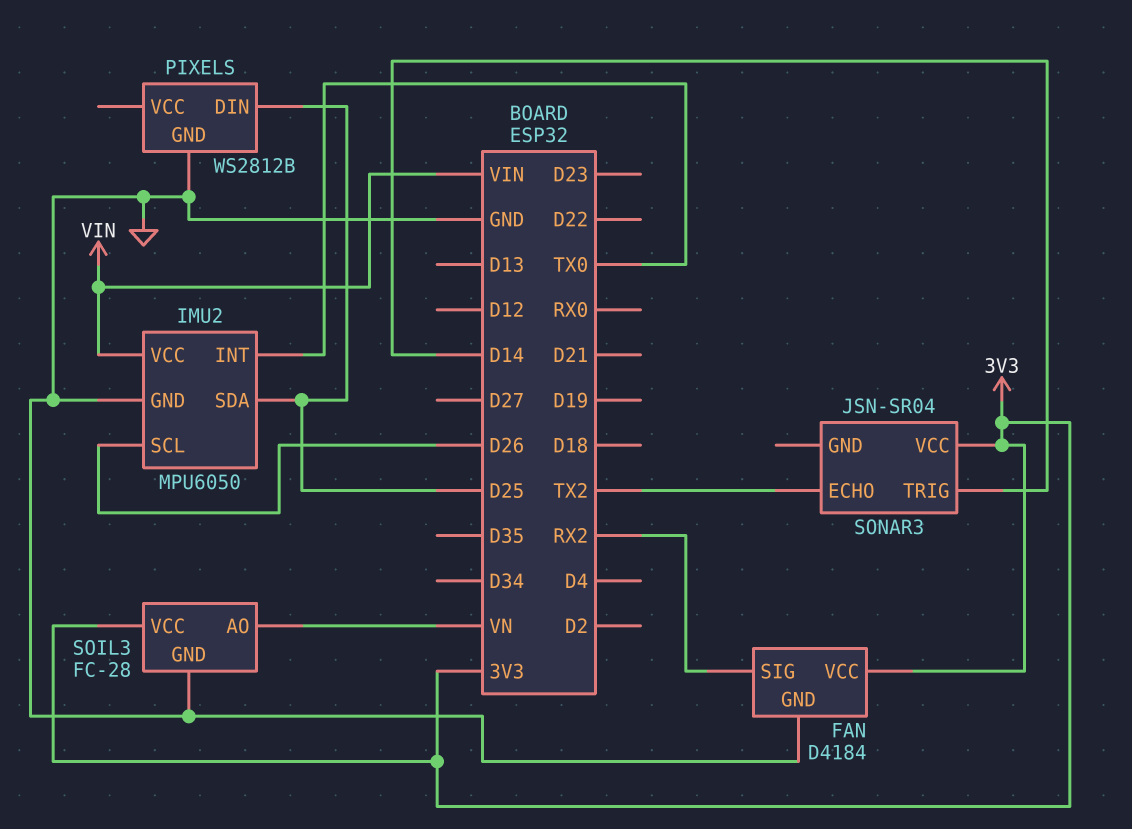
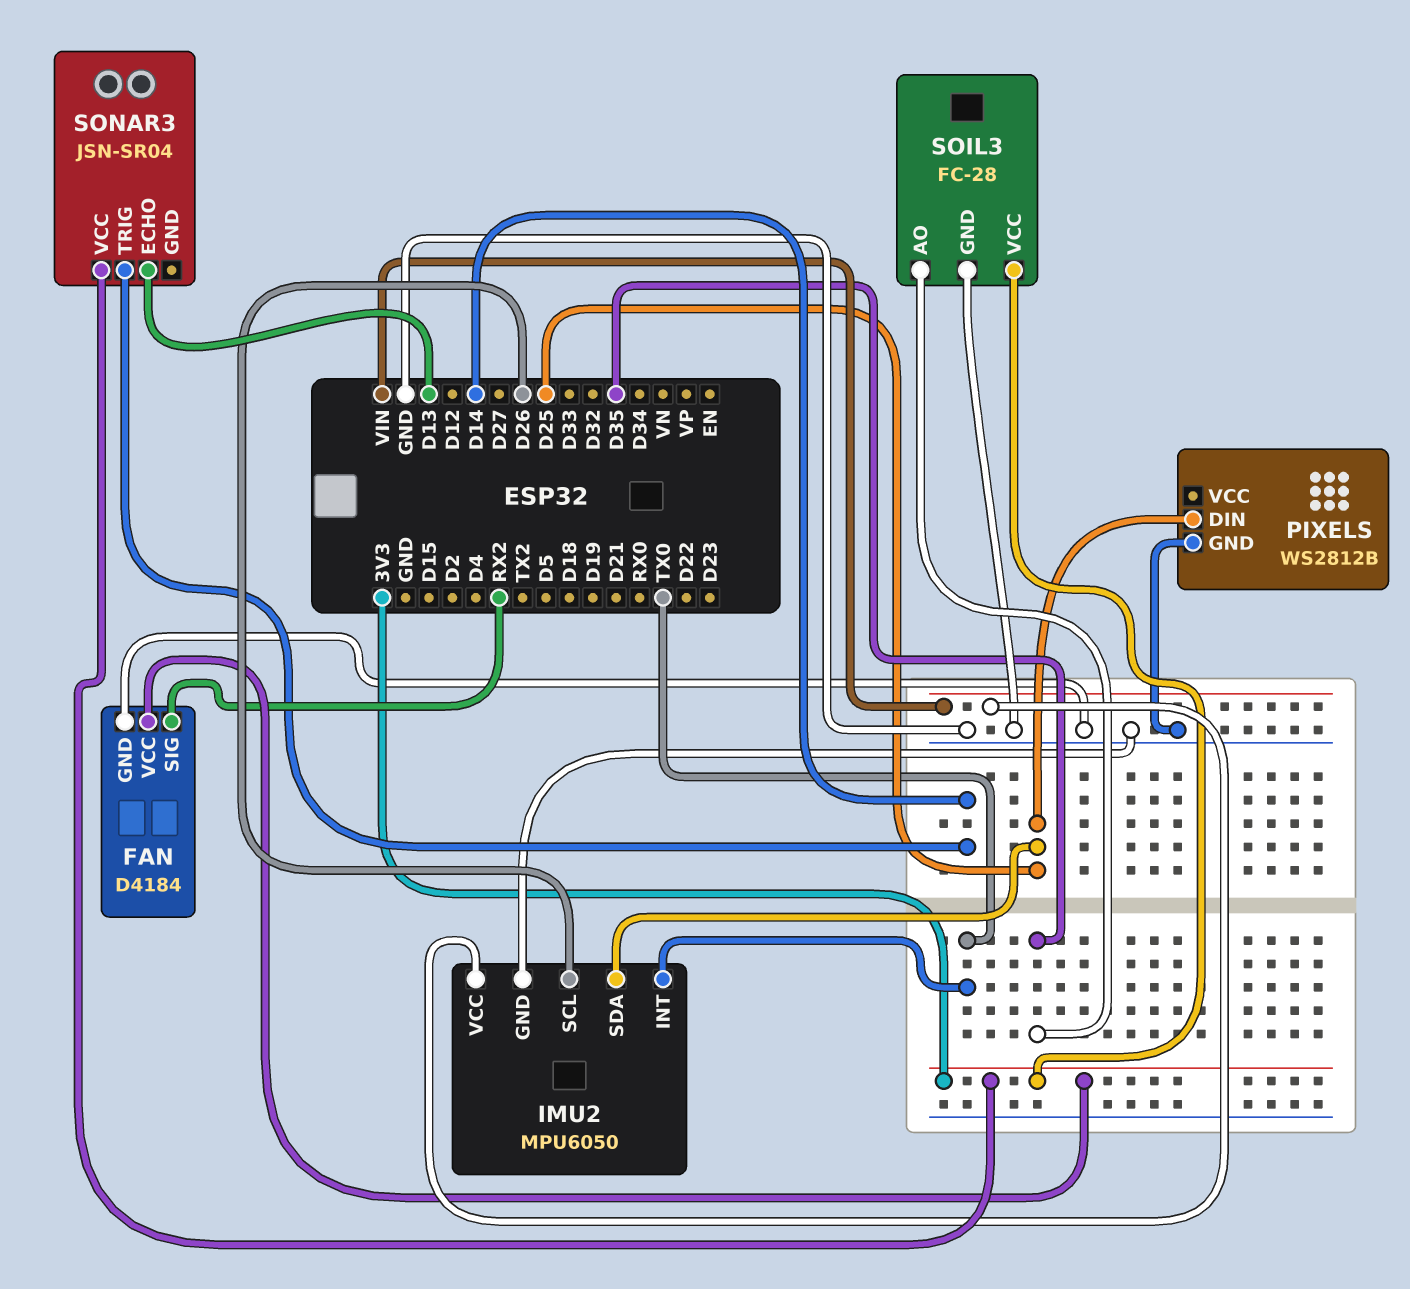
SOIL3 pin AO: VN -> D35
SONAR3 pin ECHO: TX2 -> D13

